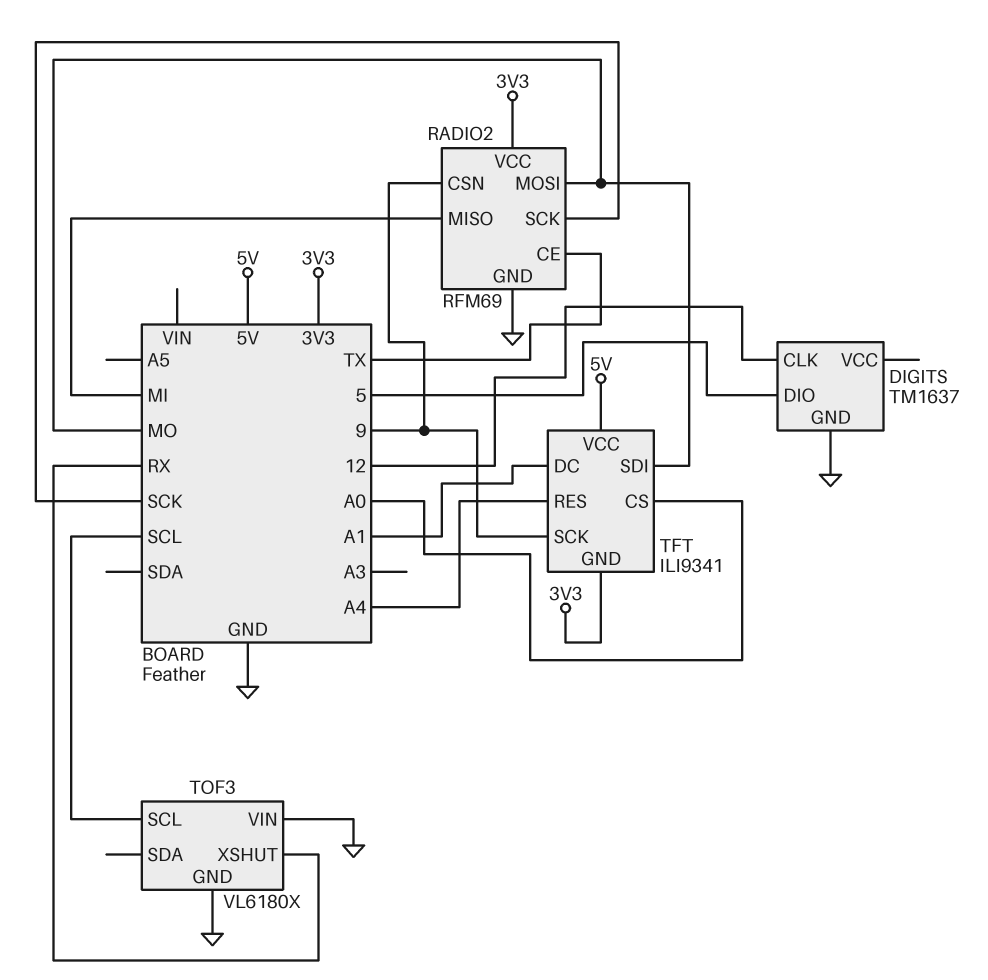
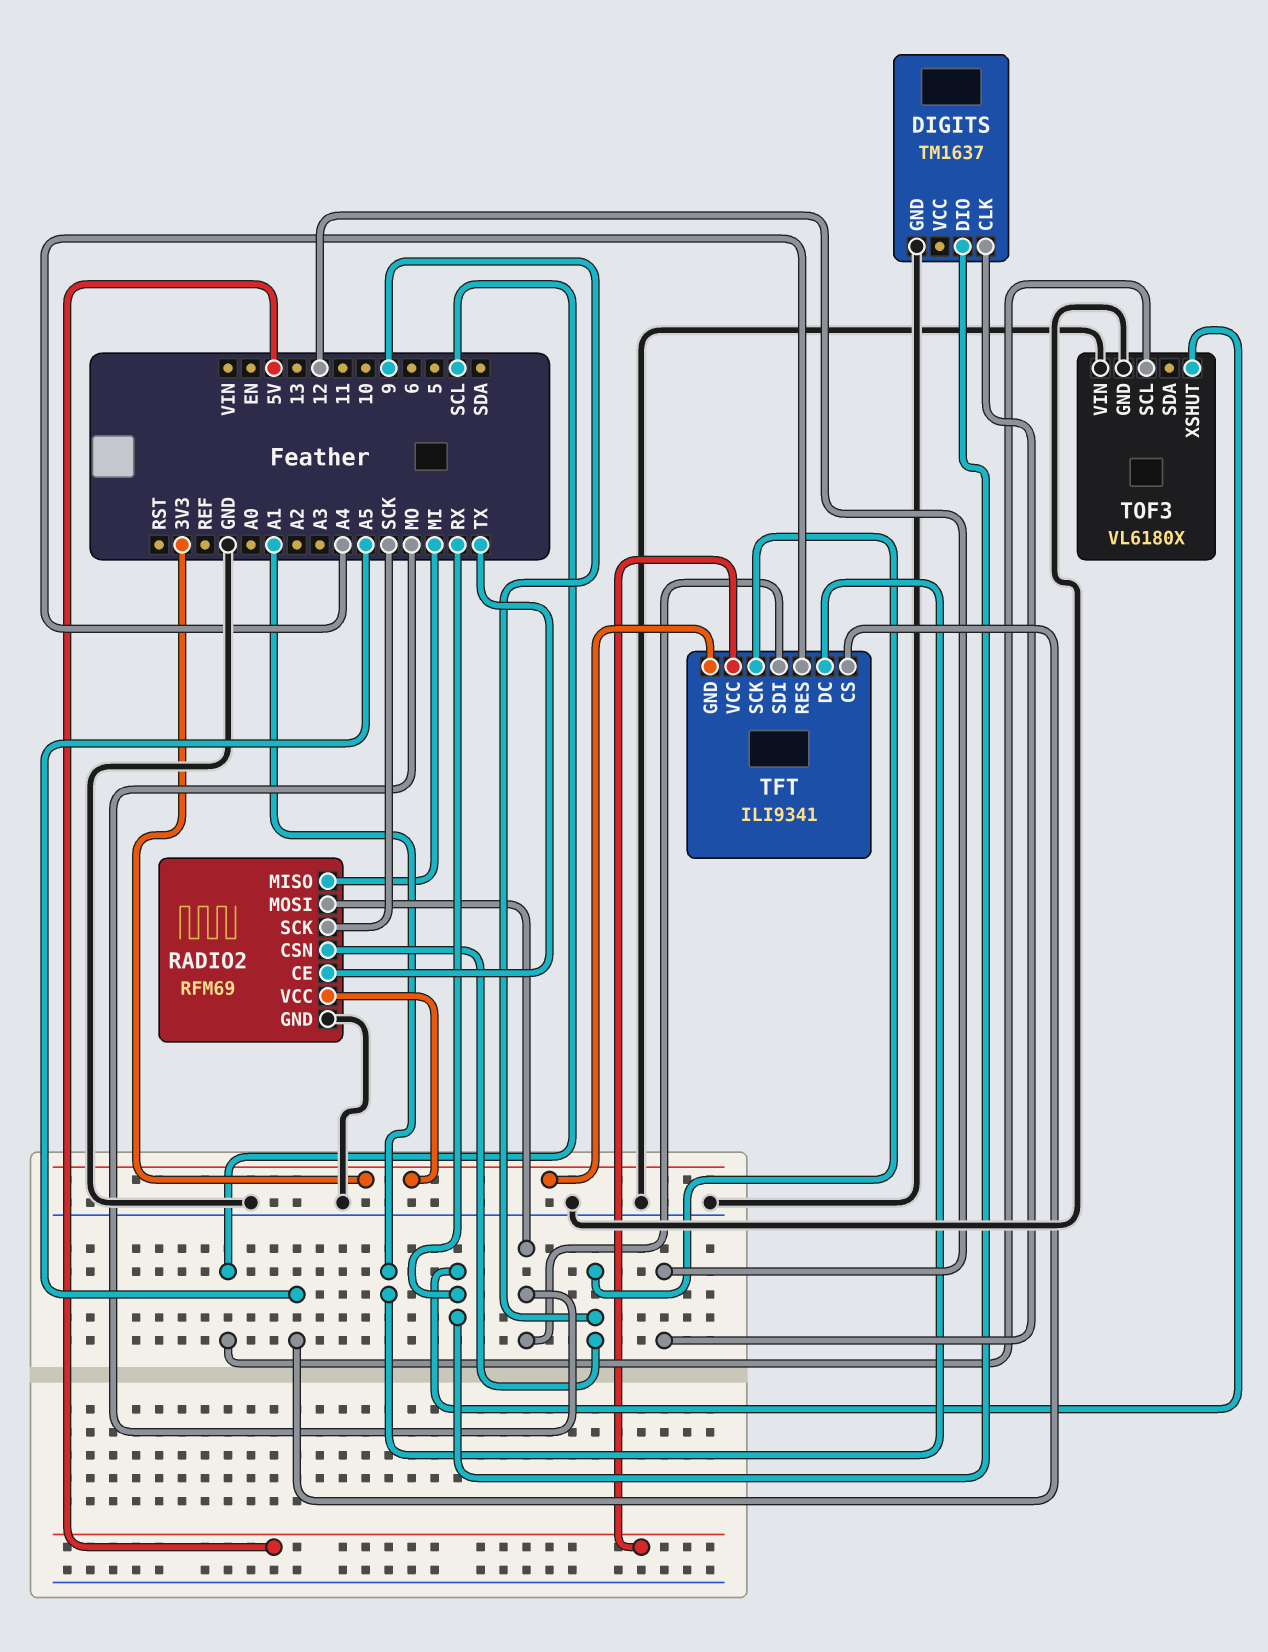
DIGITS pin DIO: 5 -> RX
TFT pin CS: A0 -> A5

